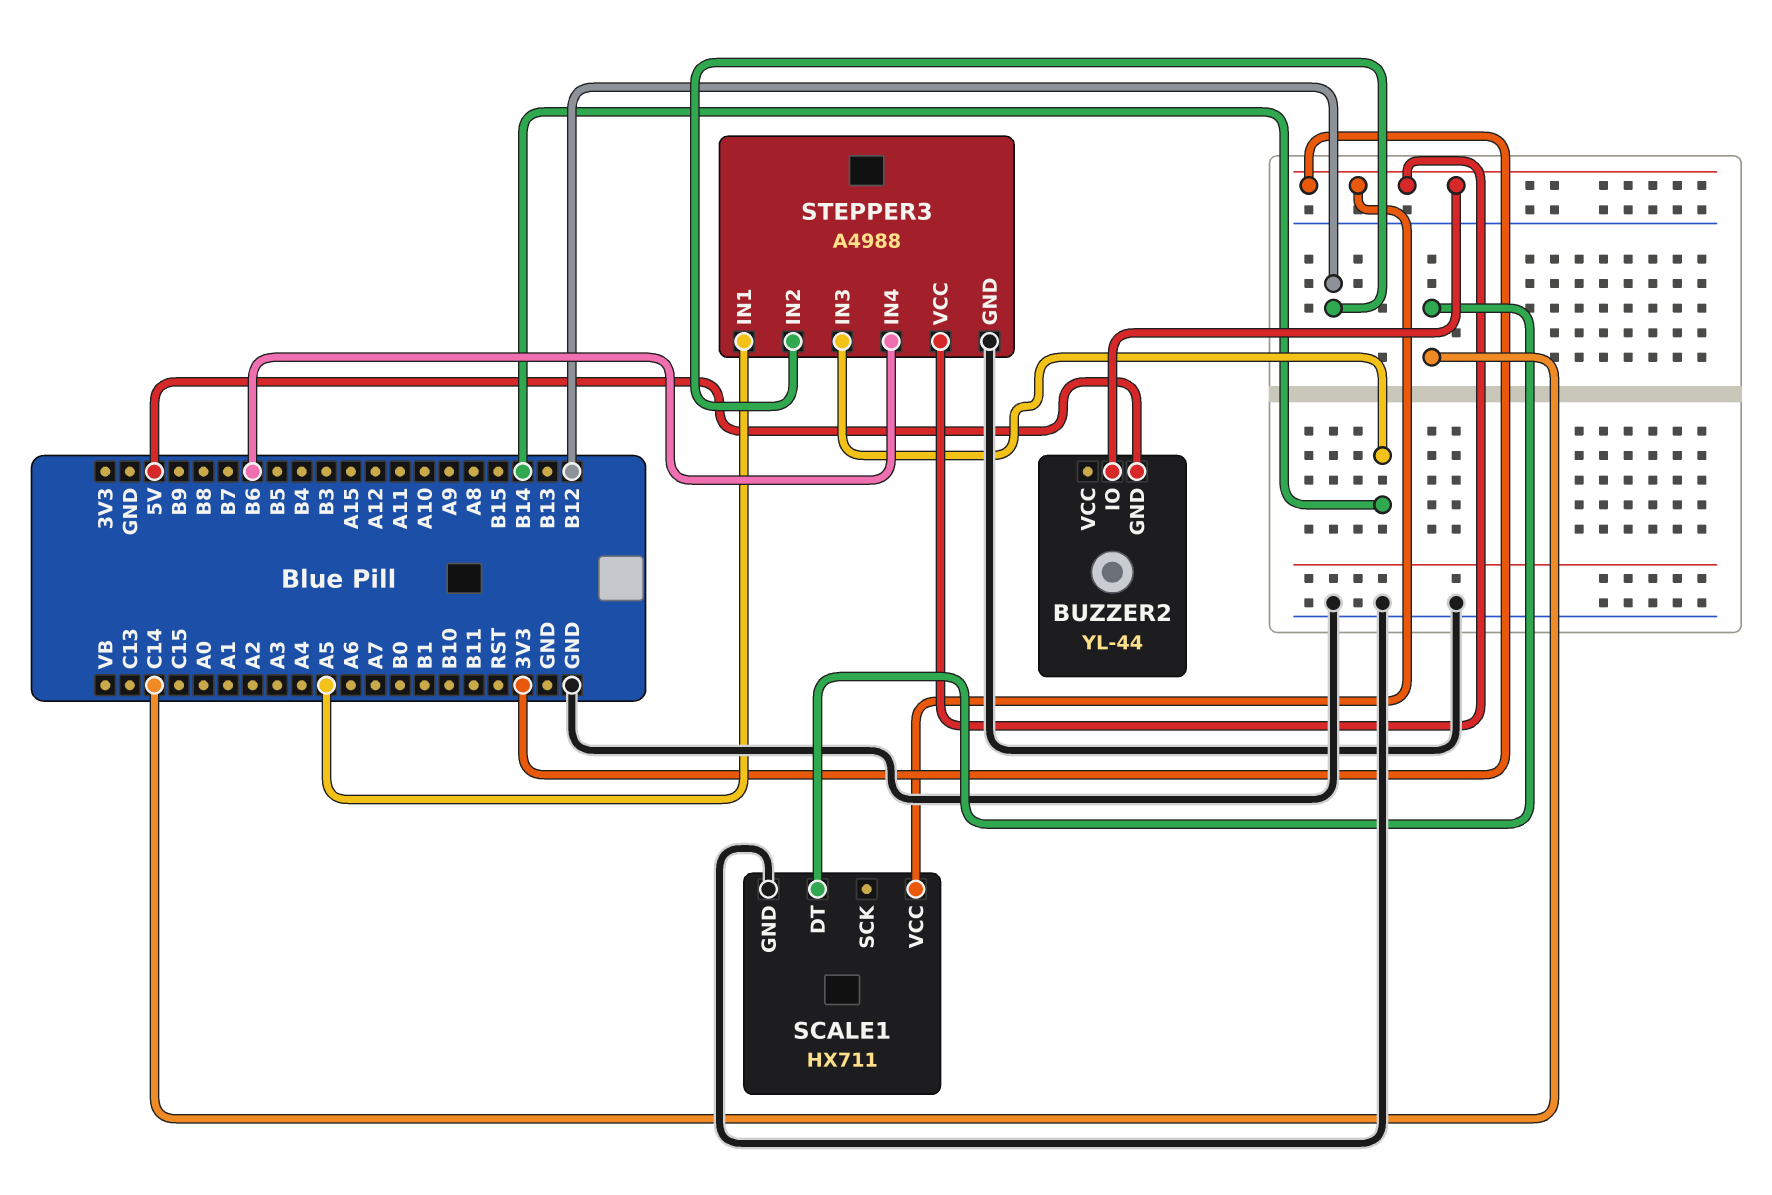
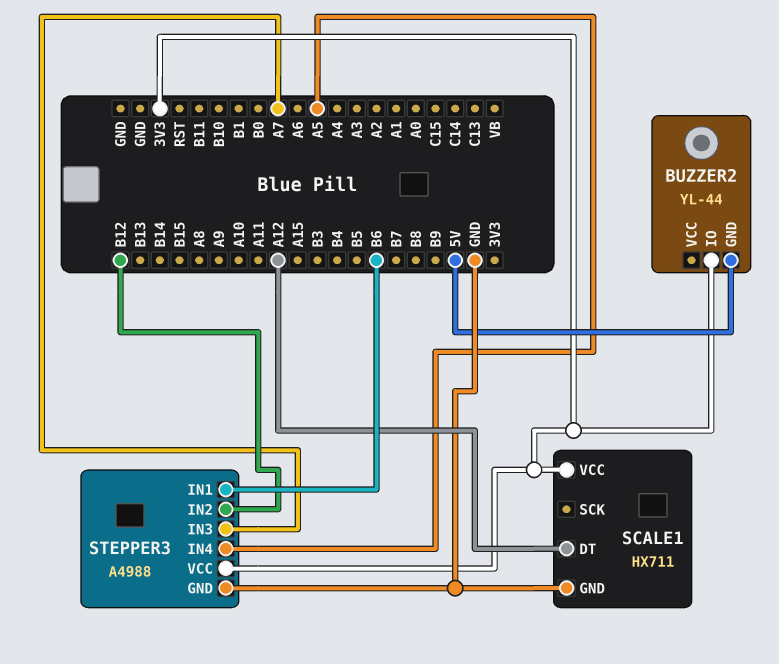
SCALE1 pin DT: C14 -> A12
STEPPER3 pin IN1: A5 -> B6
STEPPER3 pin IN3: B14 -> A7
STEPPER3 pin IN4: B6 -> A5

